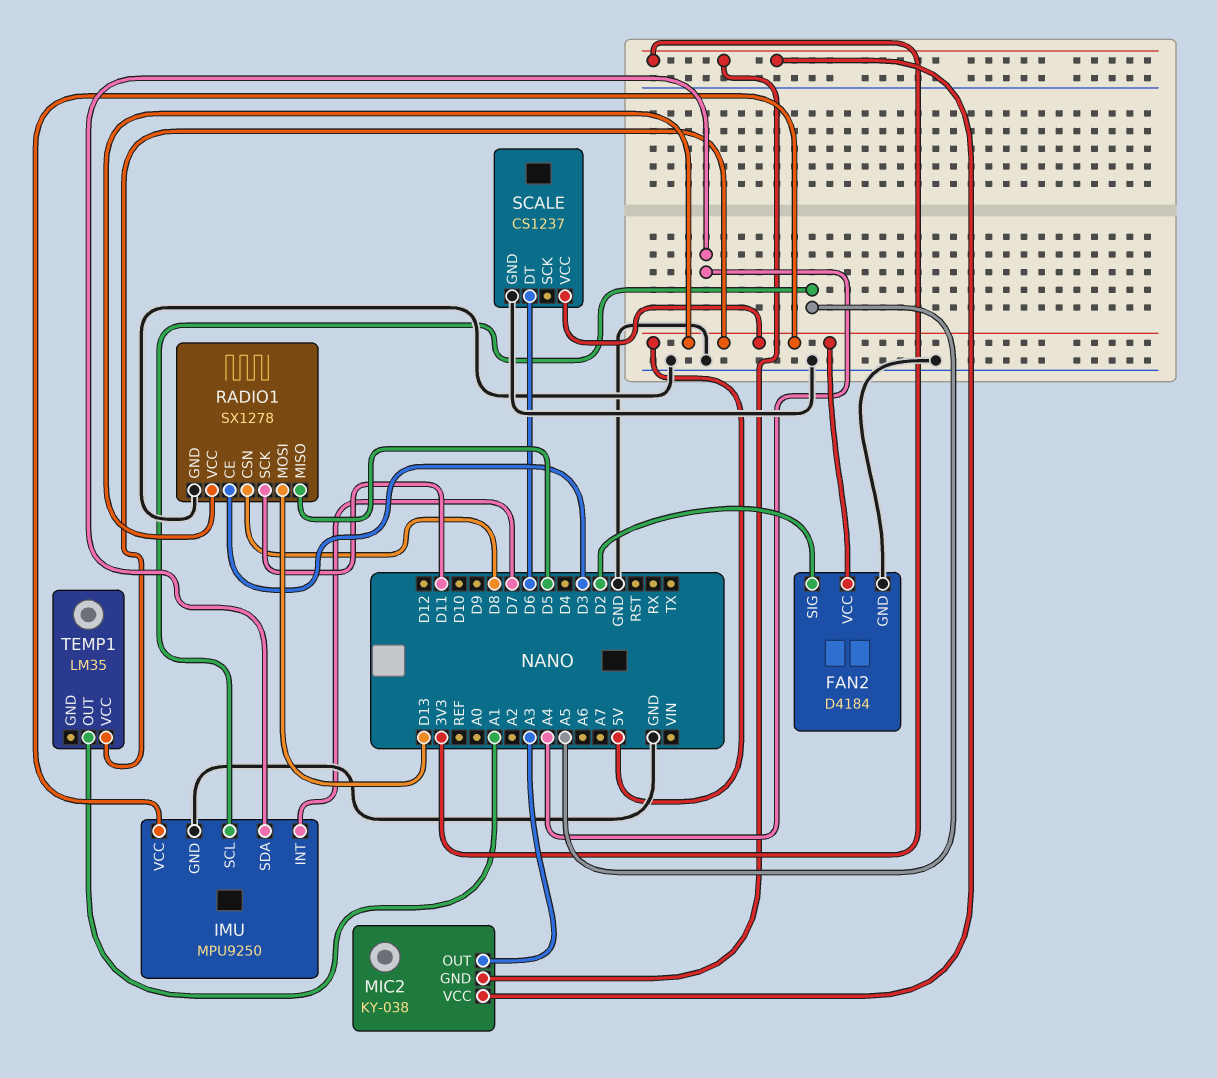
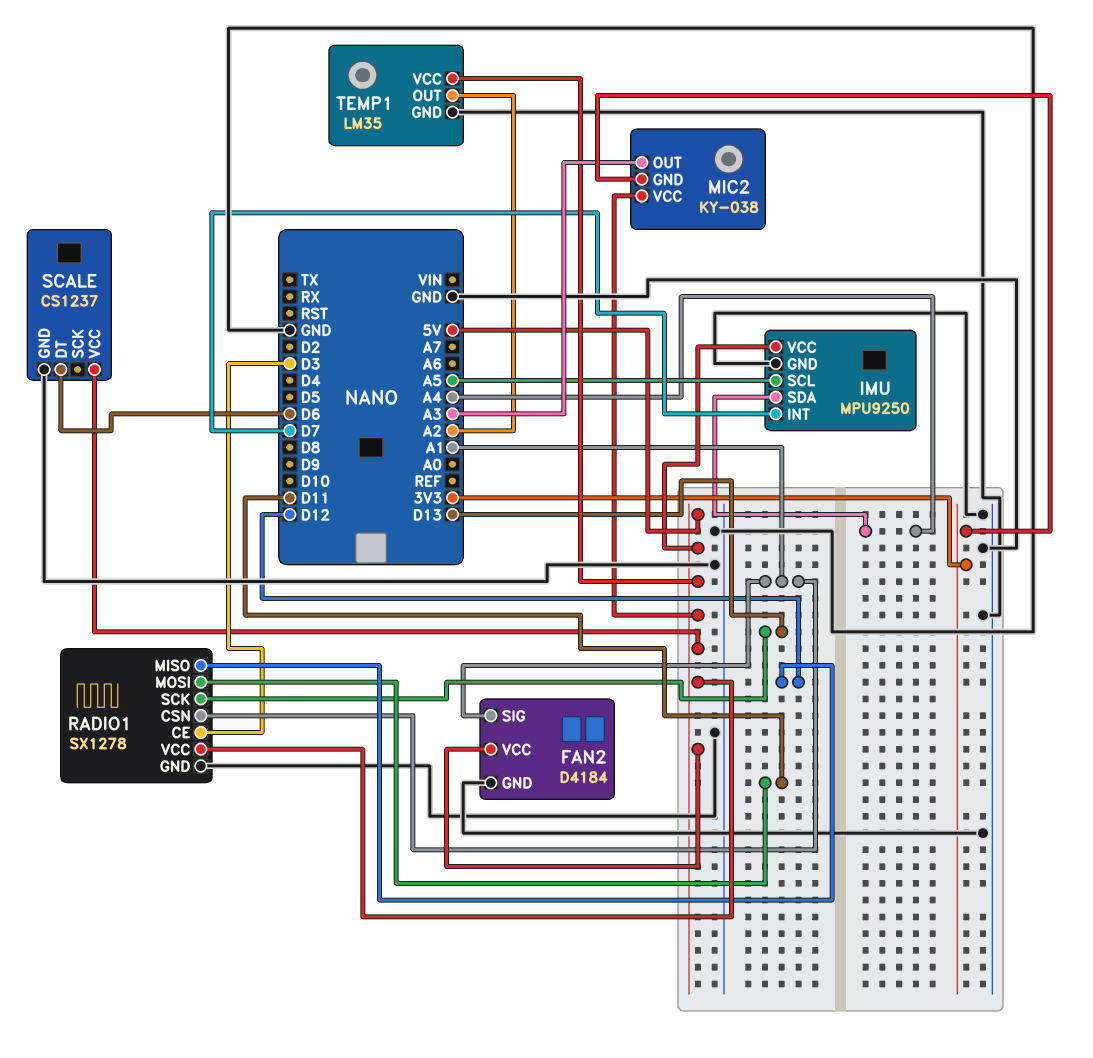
FAN2 pin SIG: D2 -> A1
MIC2 pin VCC: 3V3 -> 5V
RADIO1 pin CSN: D8 -> A1
RADIO1 pin MISO: D5 -> D12
RADIO1 pin MOSI: D13 -> D11
RADIO1 pin SCK: D11 -> D13
TEMP1 pin GND: none -> GND
TEMP1 pin OUT: A1 -> A2

